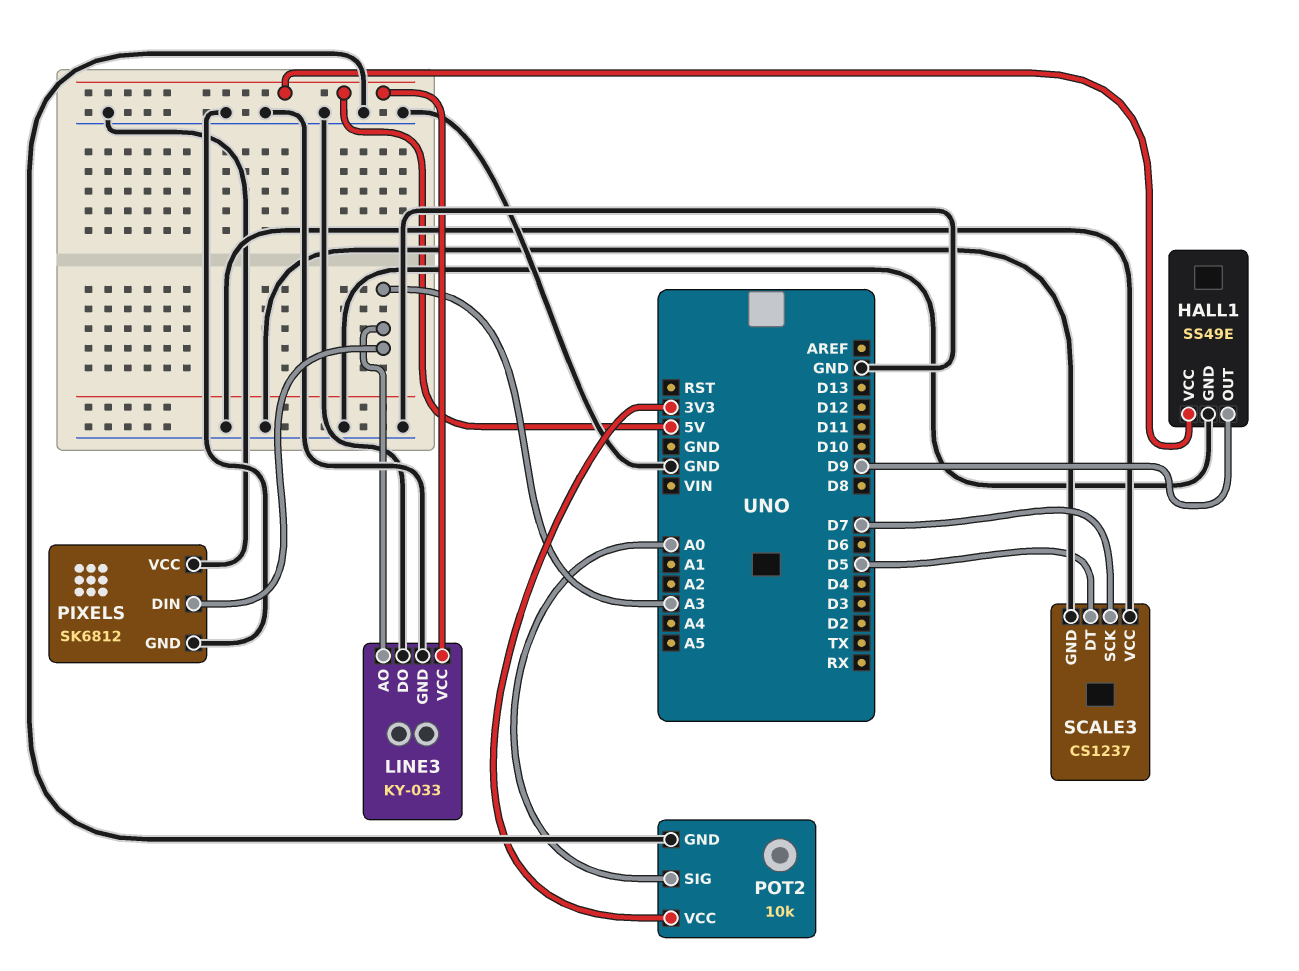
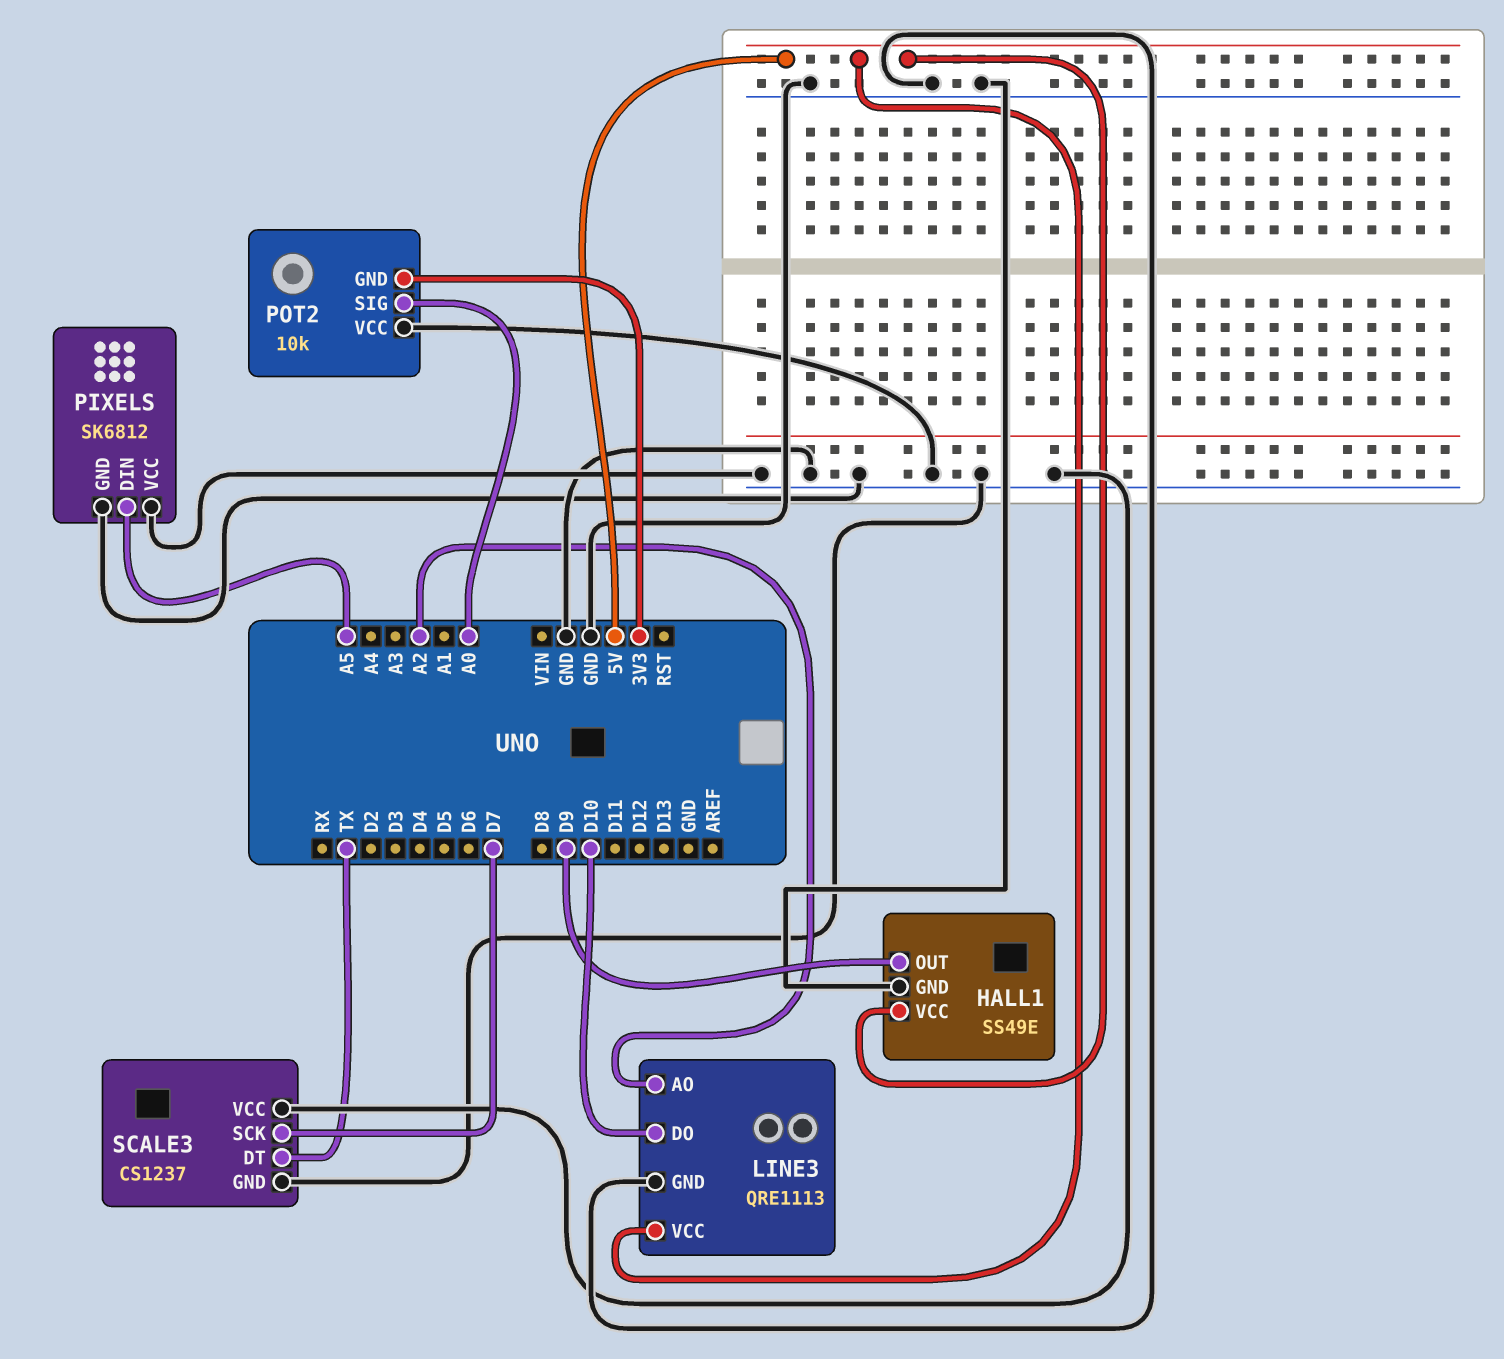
LINE3: KY-033 -> QRE1113
LINE3 pin AO: A3 -> A2
LINE3 pin DO: GND -> D10
PIXELS pin DIN: A3 -> A5
POT2 pin GND: GND -> 3V3
POT2 pin VCC: 3V3 -> GND
SCALE3 pin DT: D5 -> TX

